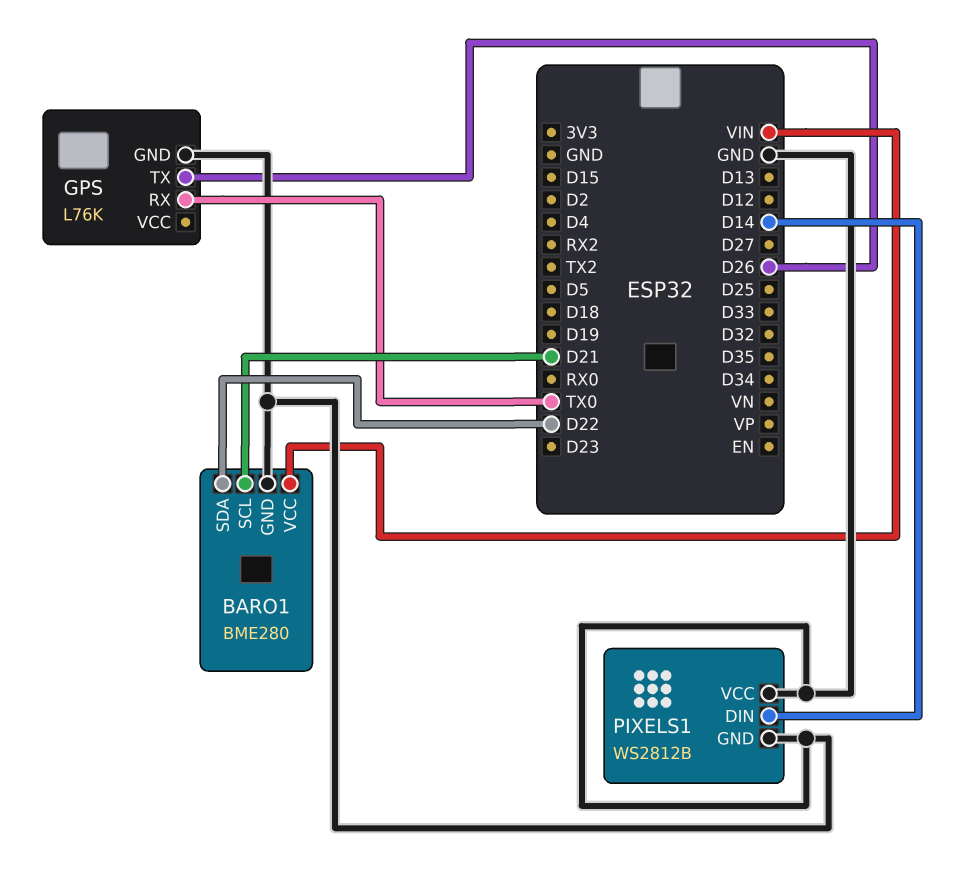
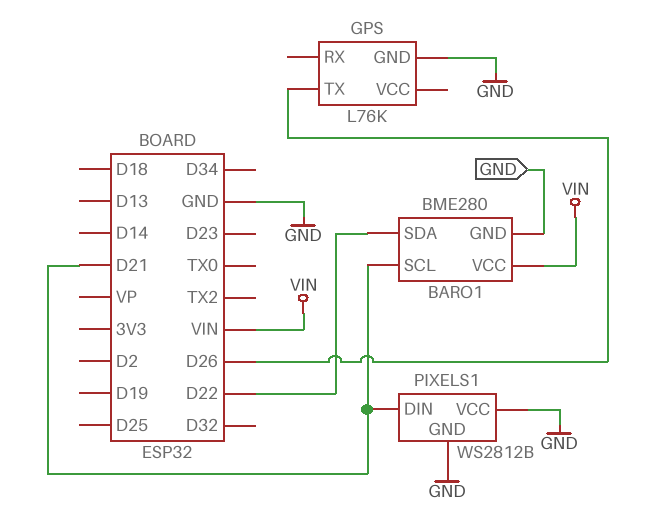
GPS pin RX: TX0 -> none
PIXELS1 pin DIN: D14 -> D21

